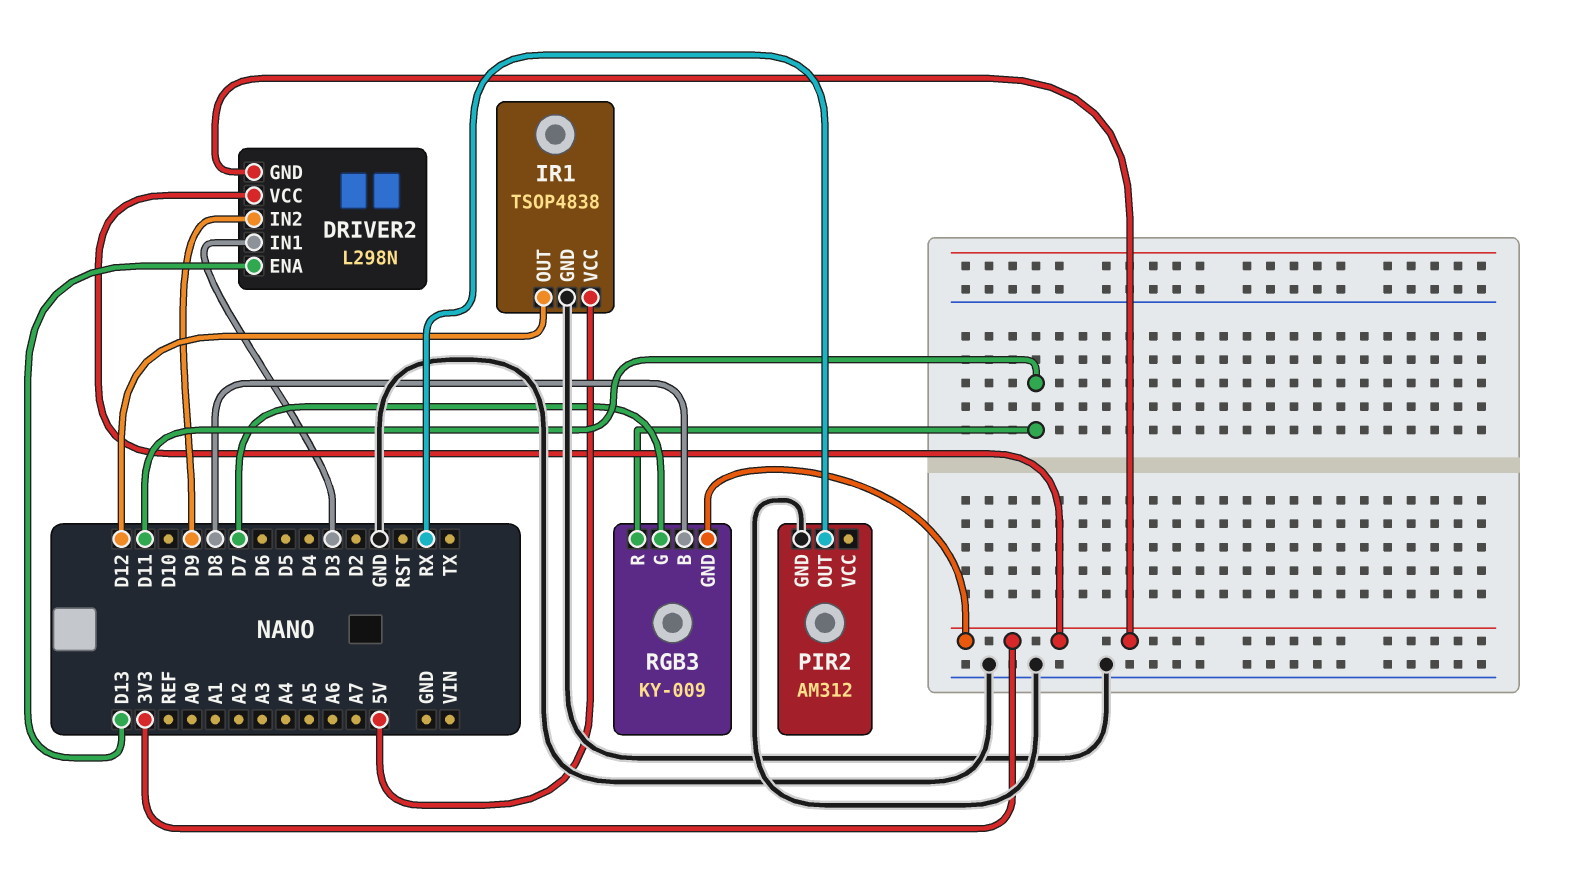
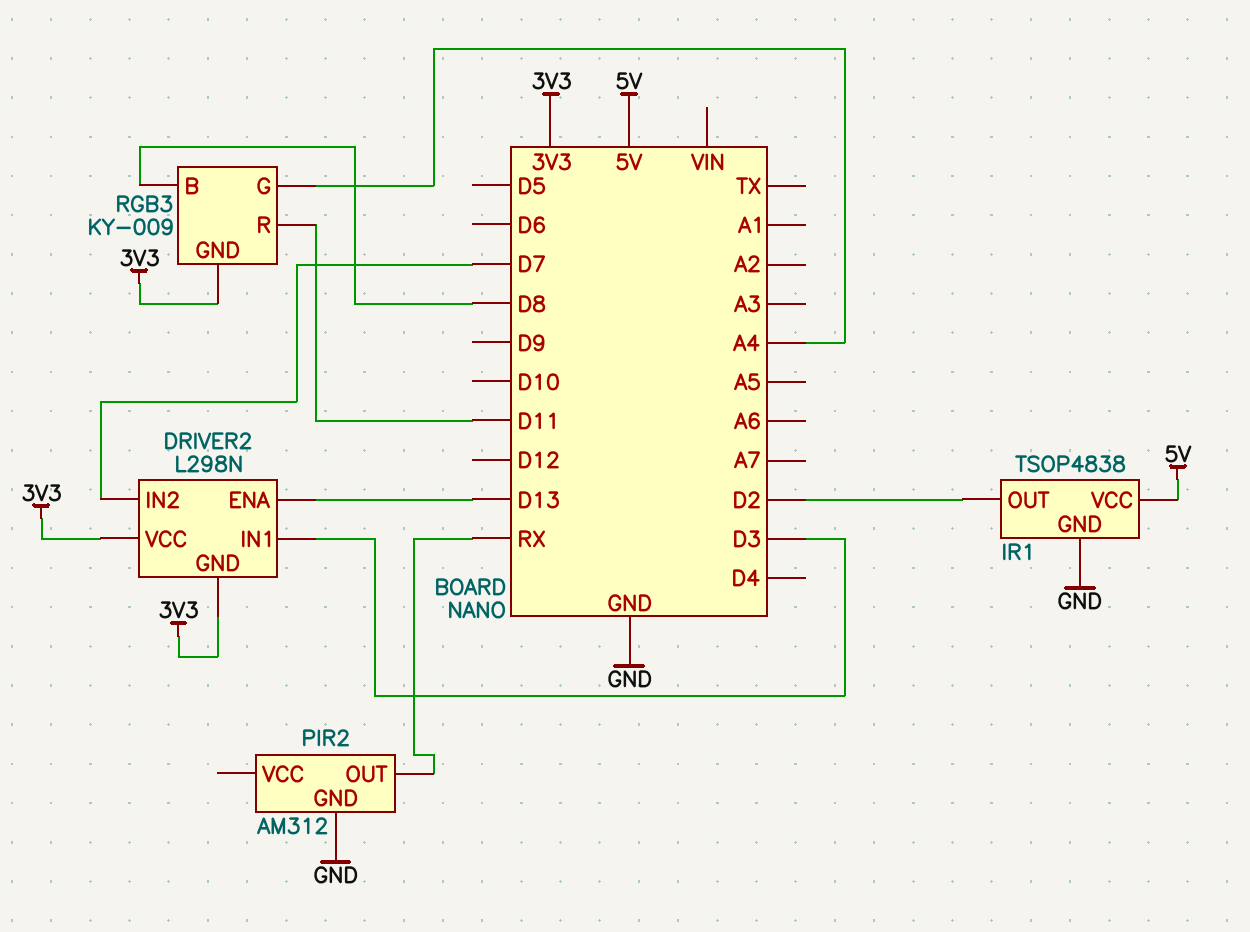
DRIVER2 pin IN2: D9 -> D7
IR1 pin OUT: D12 -> D2
RGB3 pin G: D7 -> A4

